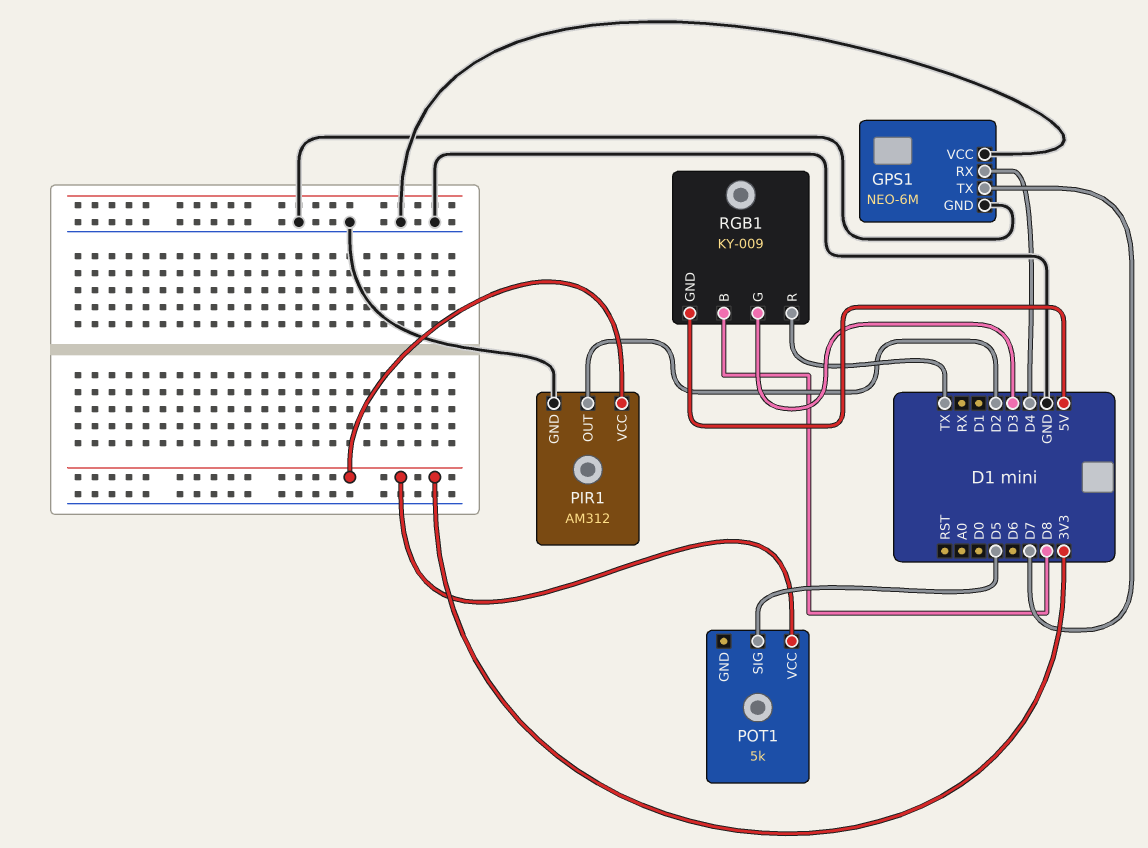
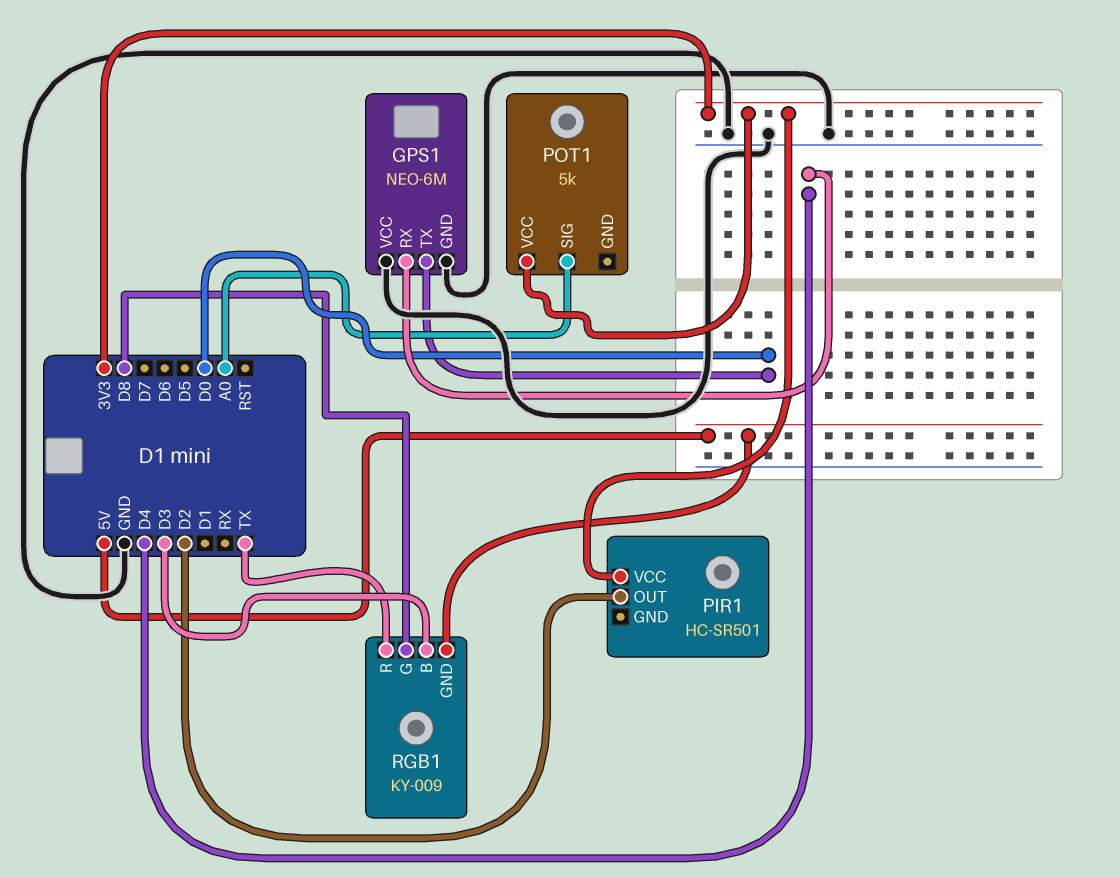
GPS1 pin TX: D7 -> D0
PIR1: AM312 -> HC-SR501
PIR1 pin GND: GND -> none
POT1 pin SIG: D5 -> A0
RGB1 pin B: D8 -> D3
RGB1 pin G: D3 -> D8

